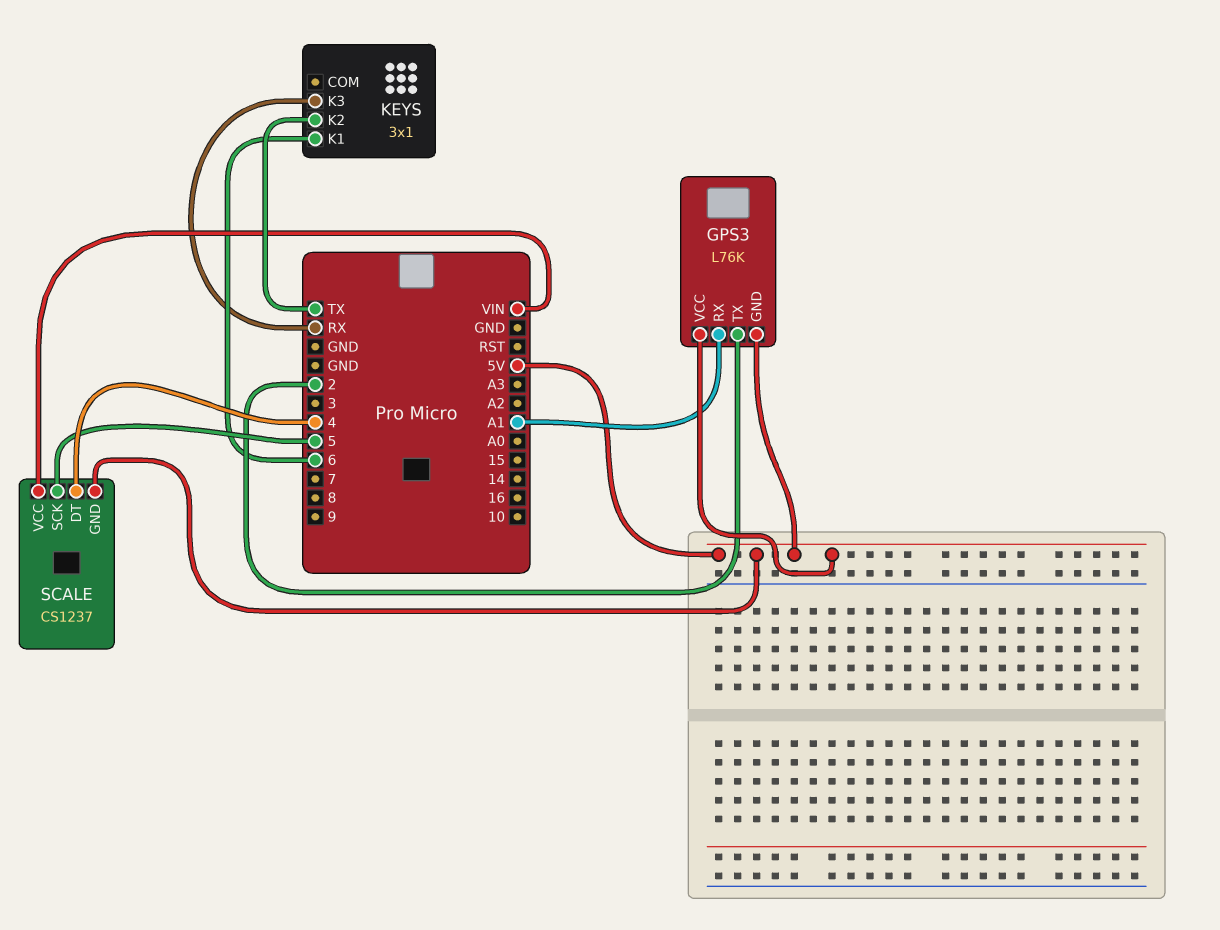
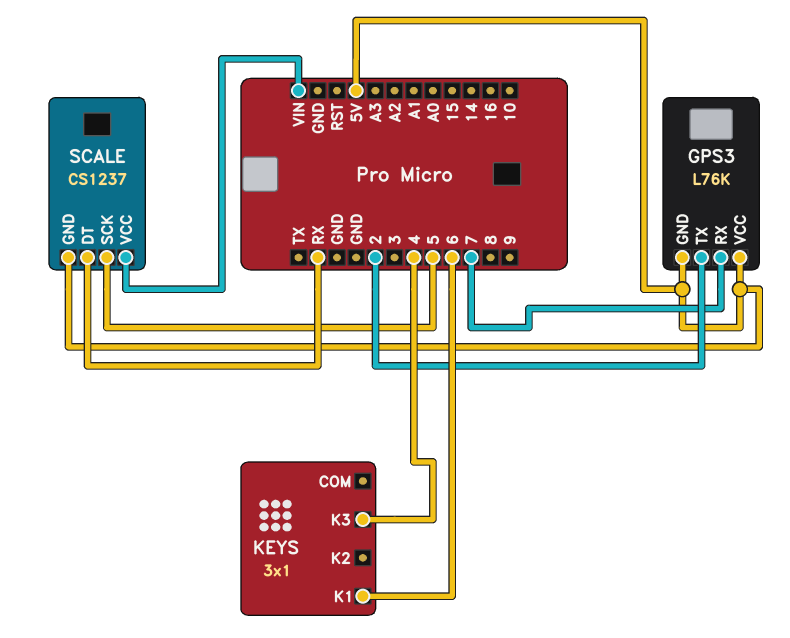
GPS3 pin RX: A1 -> 7
KEYS pin K2: TX -> none
KEYS pin K3: RX -> 4
SCALE pin DT: 4 -> RX

